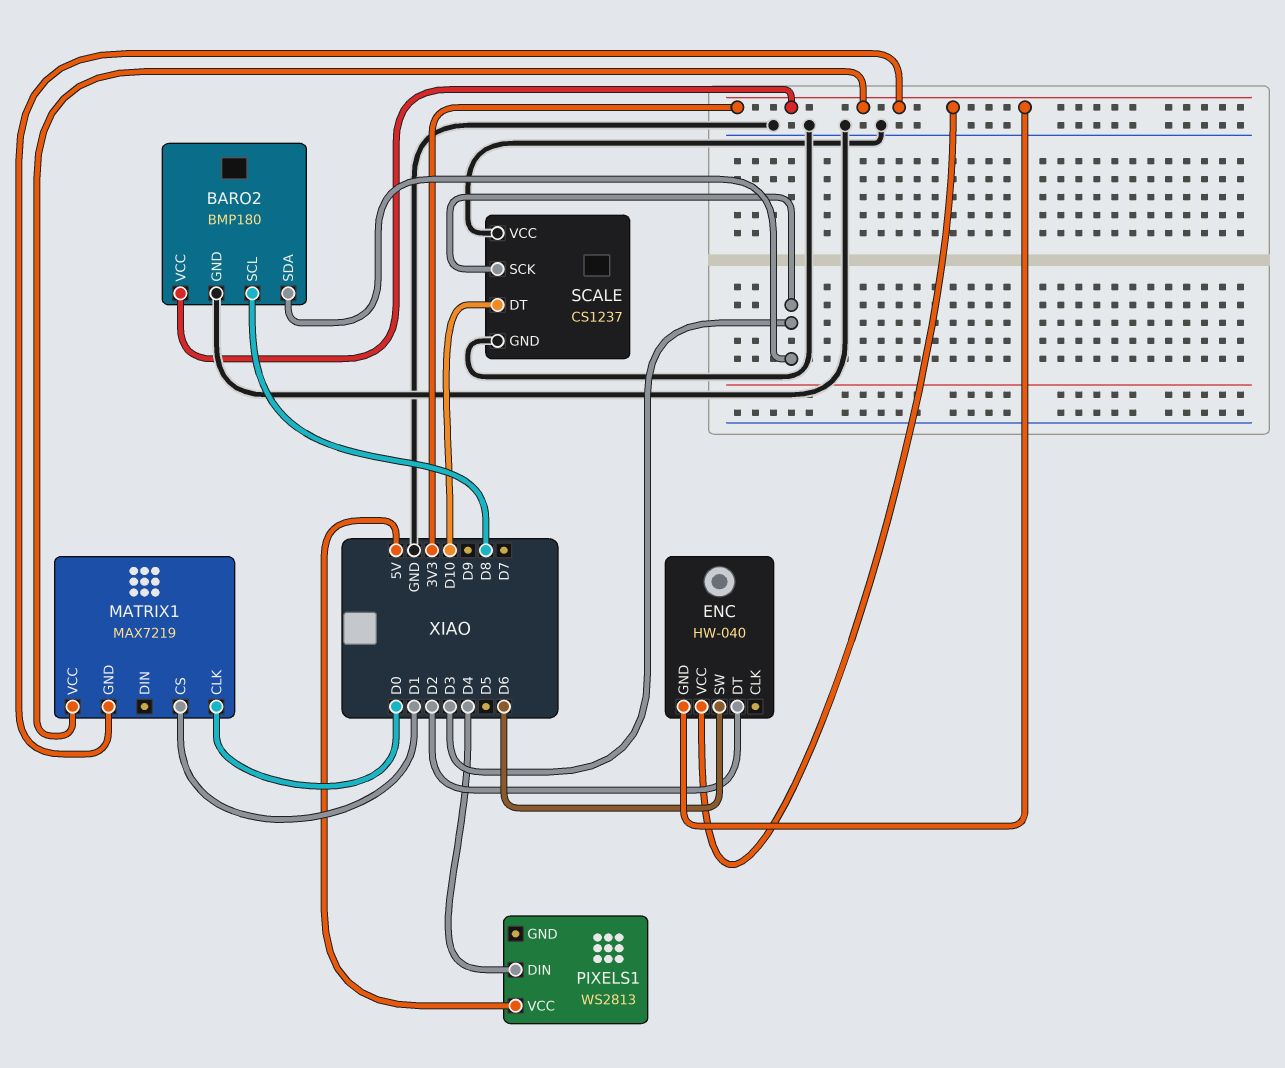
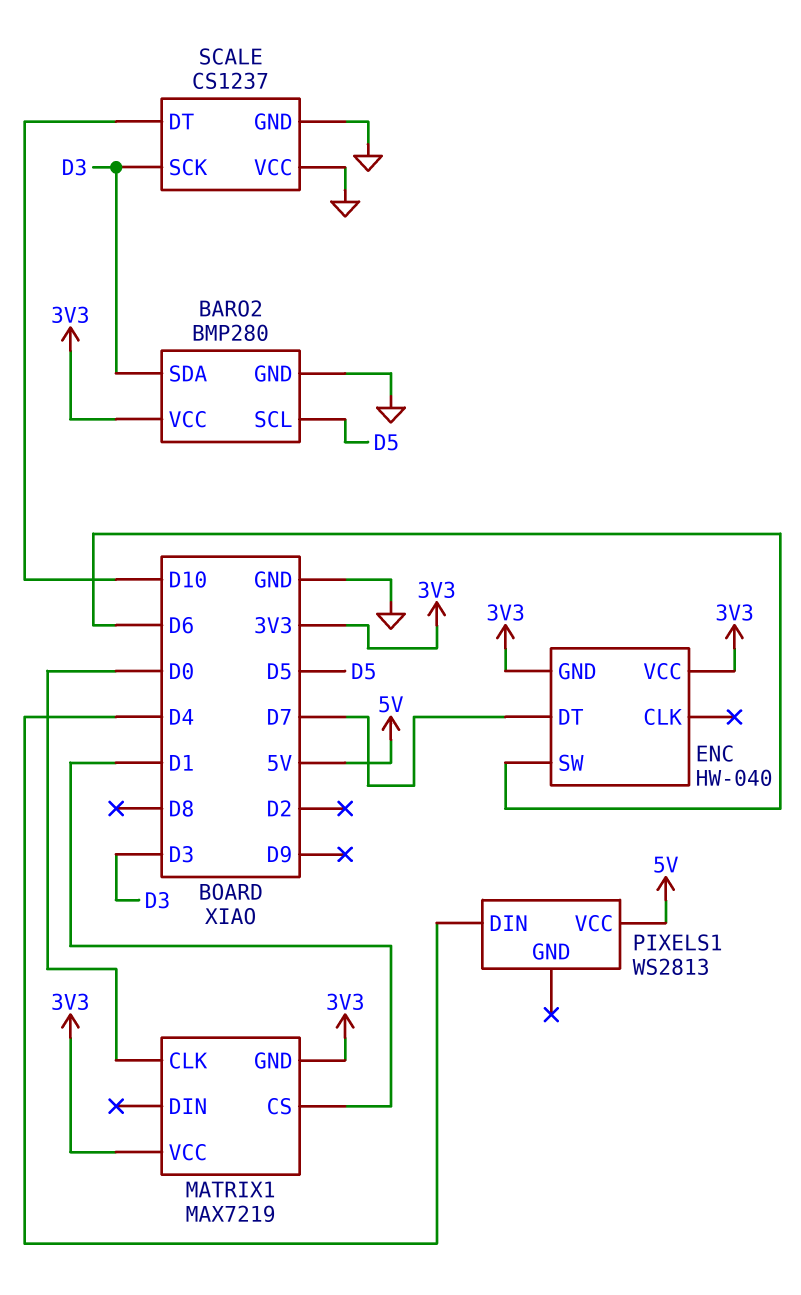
BARO2: BMP180 -> BMP280
BARO2 pin SCL: D8 -> D5
ENC pin DT: D2 -> D7

